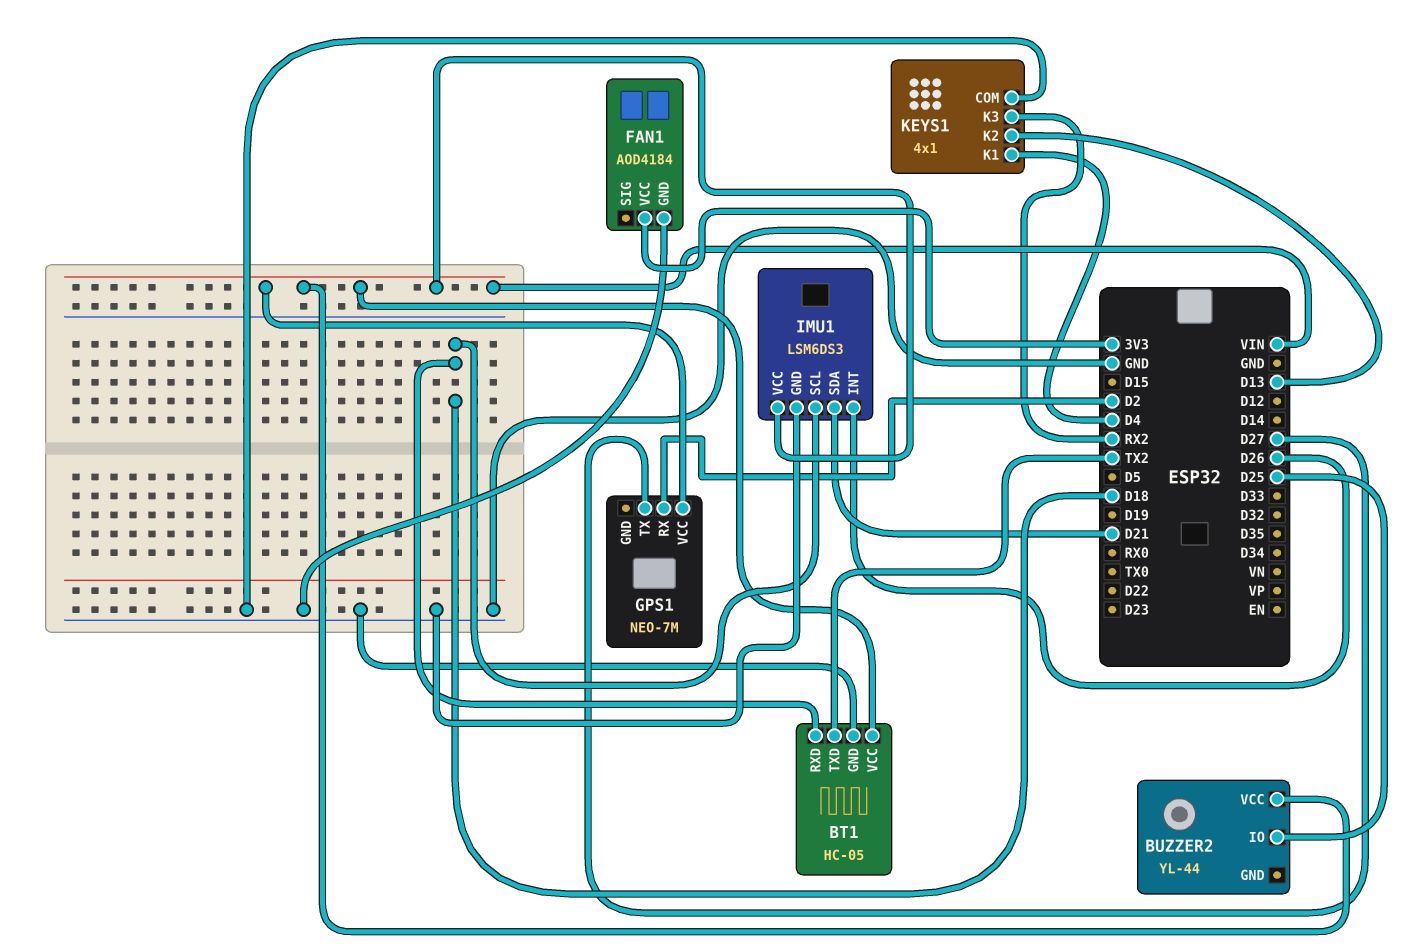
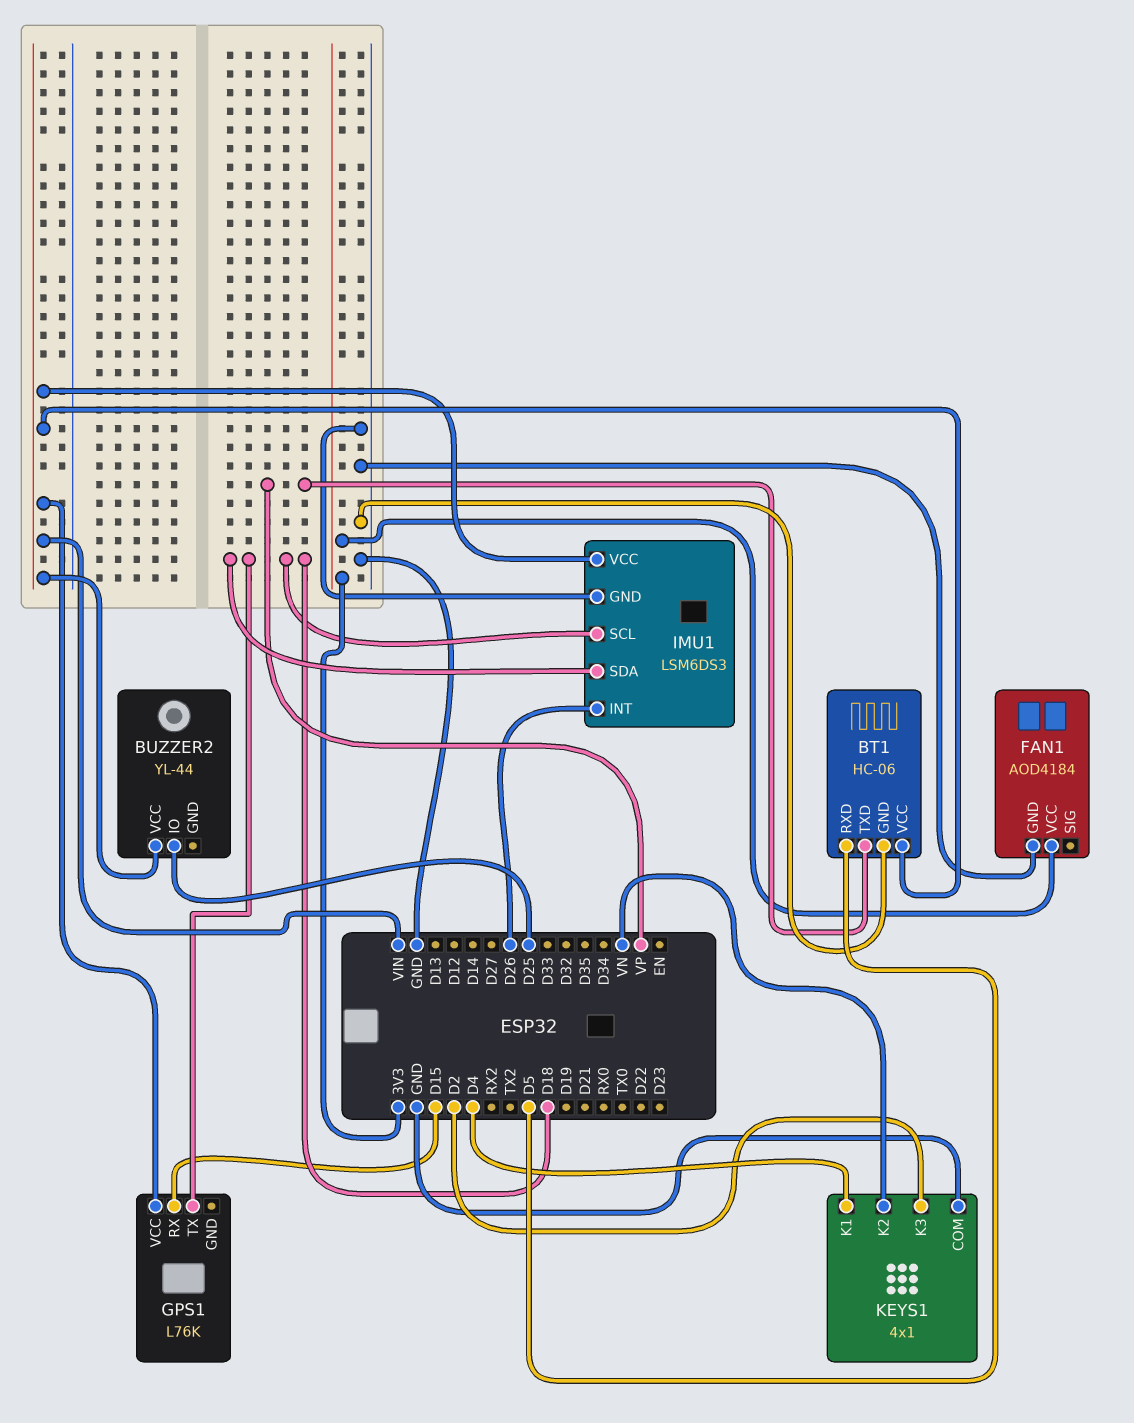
BT1: HC-05 -> HC-06
BT1 pin RXD: D18 -> D5
BT1 pin TXD: TX2 -> VP
GPS1: NEO-7M -> L76K
GPS1 pin RX: D2 -> D15
GPS1 pin TX: D27 -> D18
IMU1 pin SDA: D21 -> D18
KEYS1 pin K2: D13 -> VN
KEYS1 pin K3: RX2 -> D2

